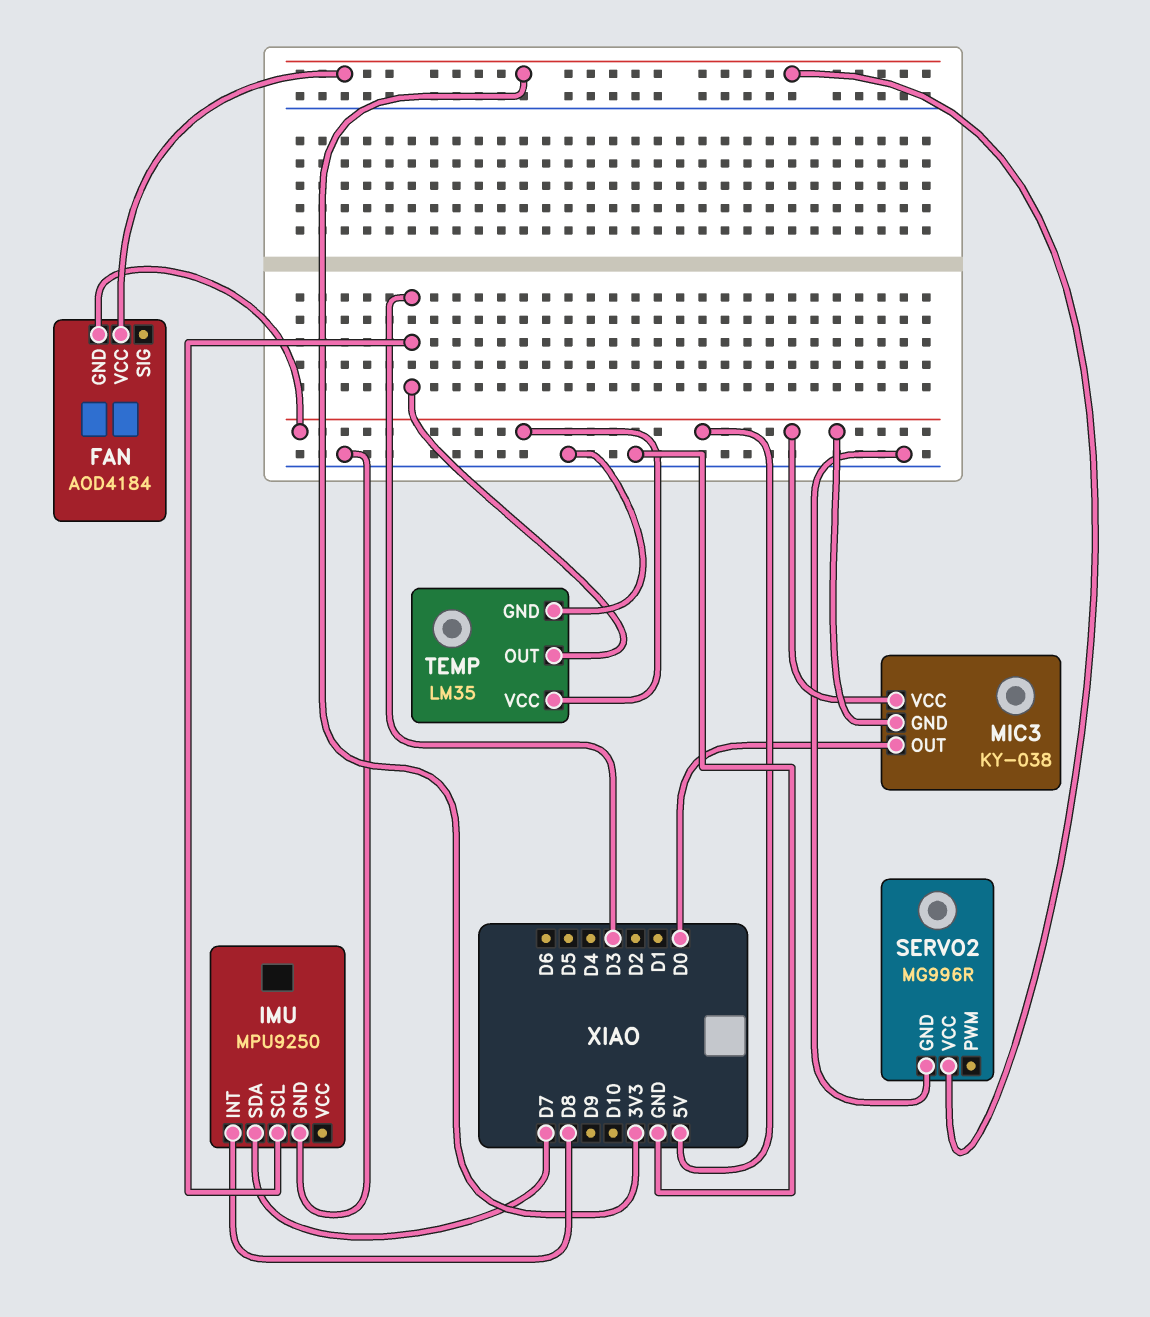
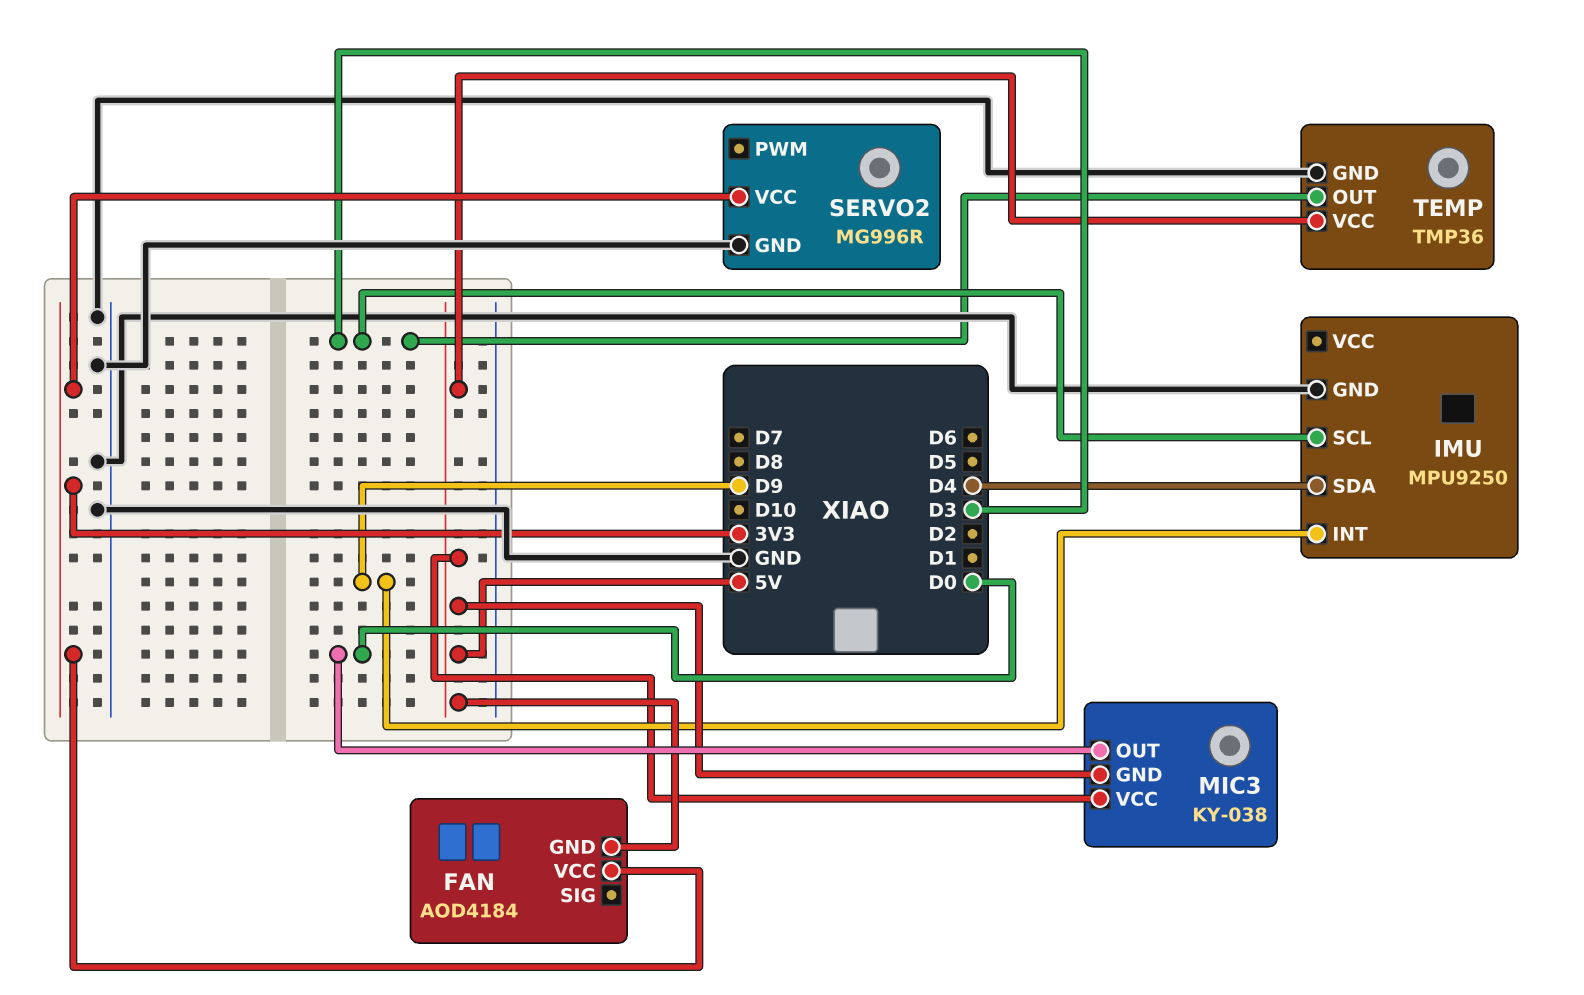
IMU pin INT: D8 -> D9
IMU pin SDA: D7 -> D4
TEMP: LM35 -> TMP36

